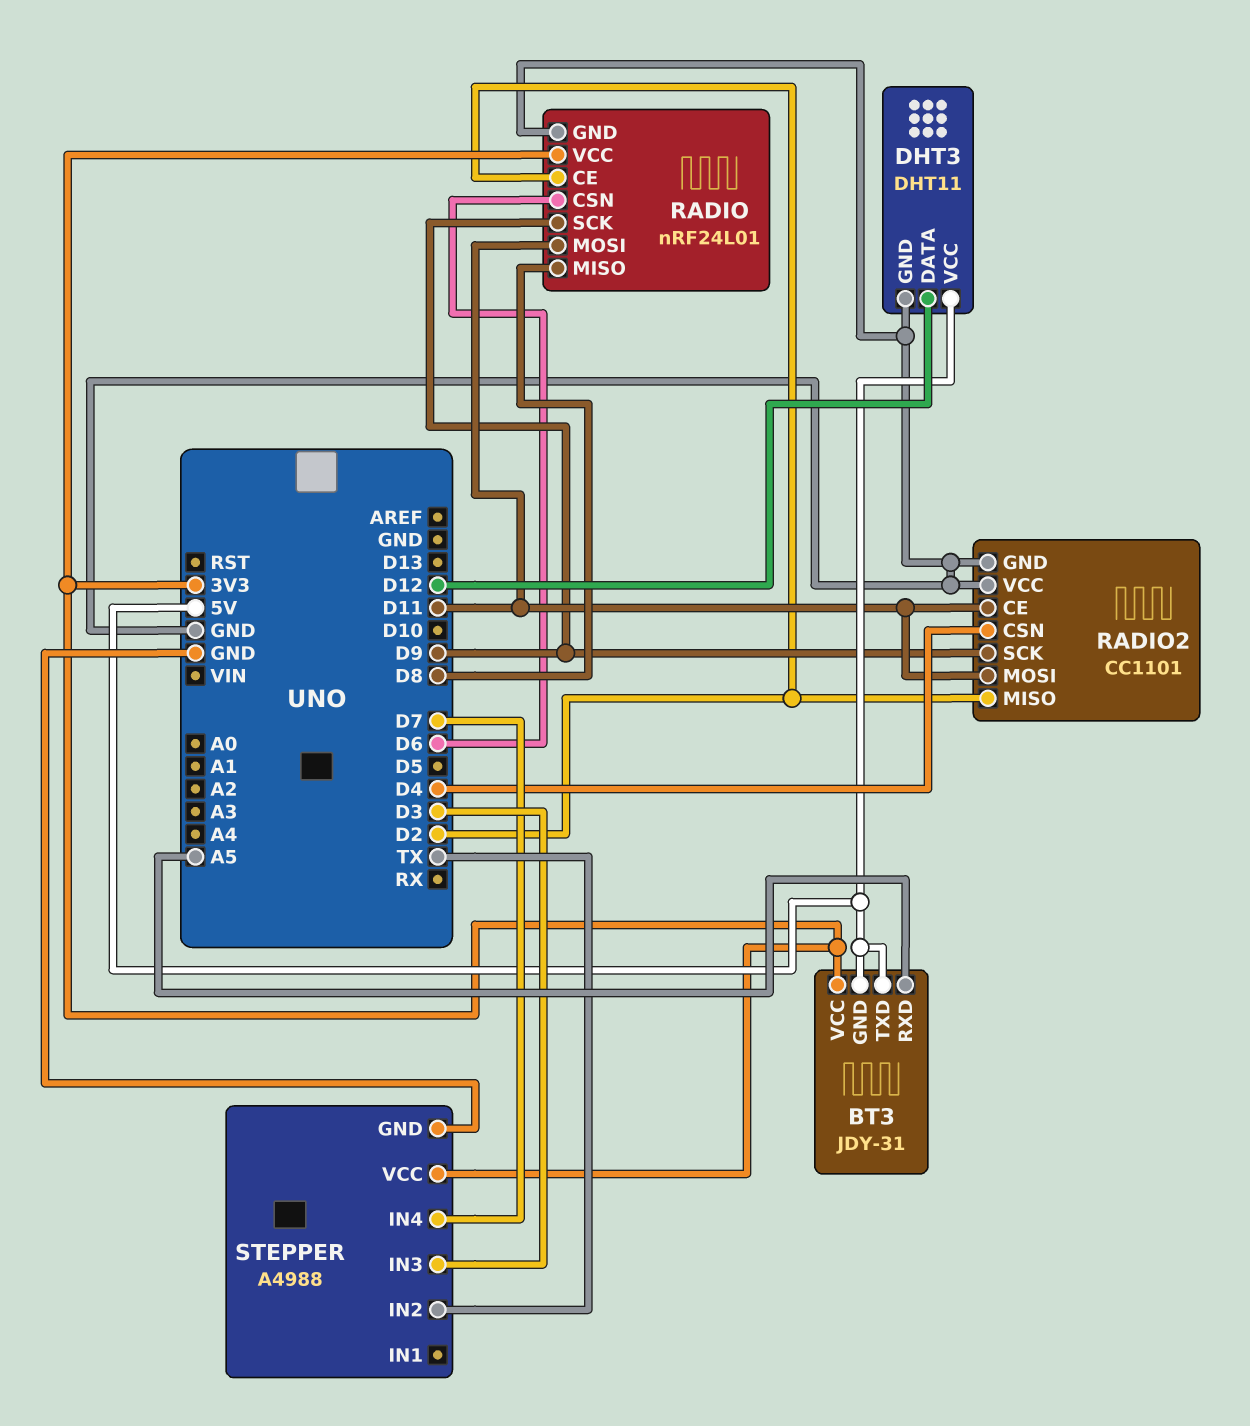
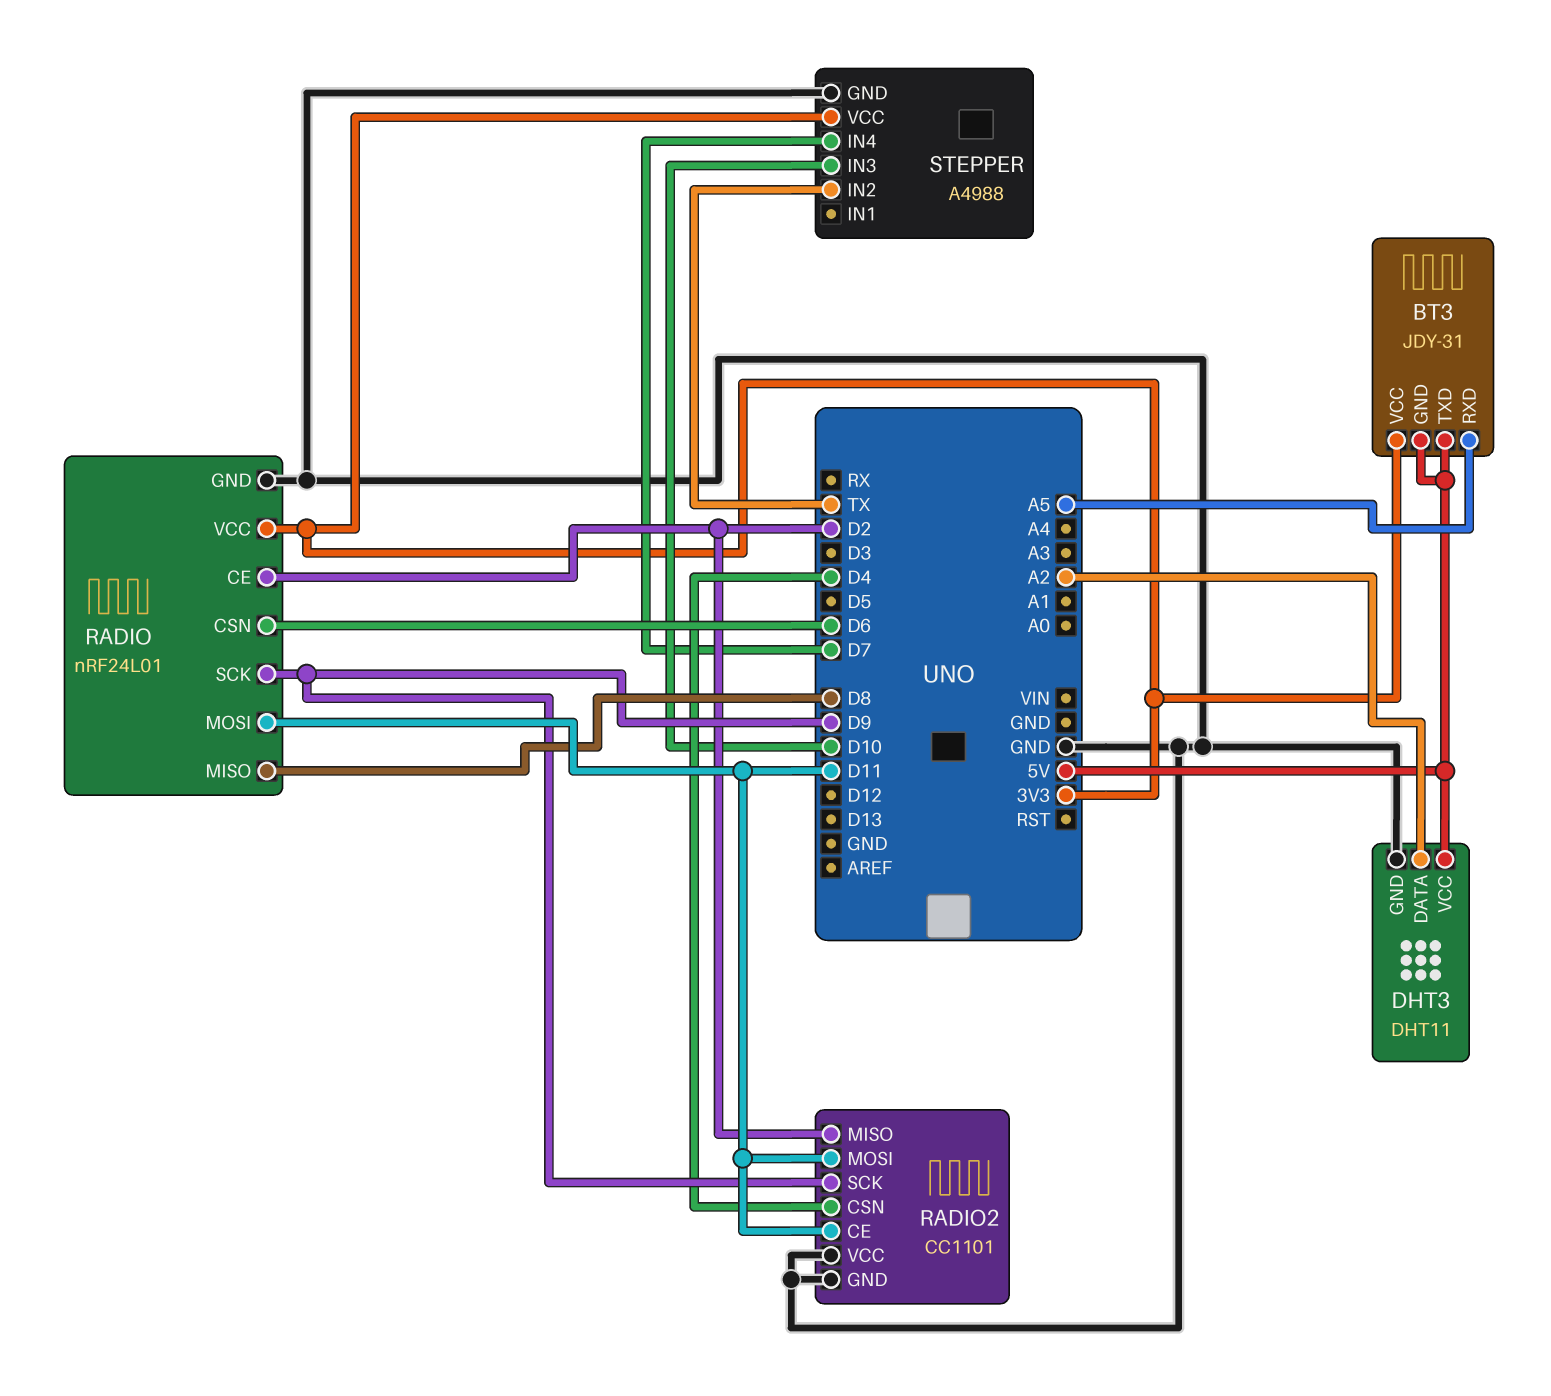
DHT3 pin DATA: D12 -> A2
STEPPER pin IN3: D3 -> D10

